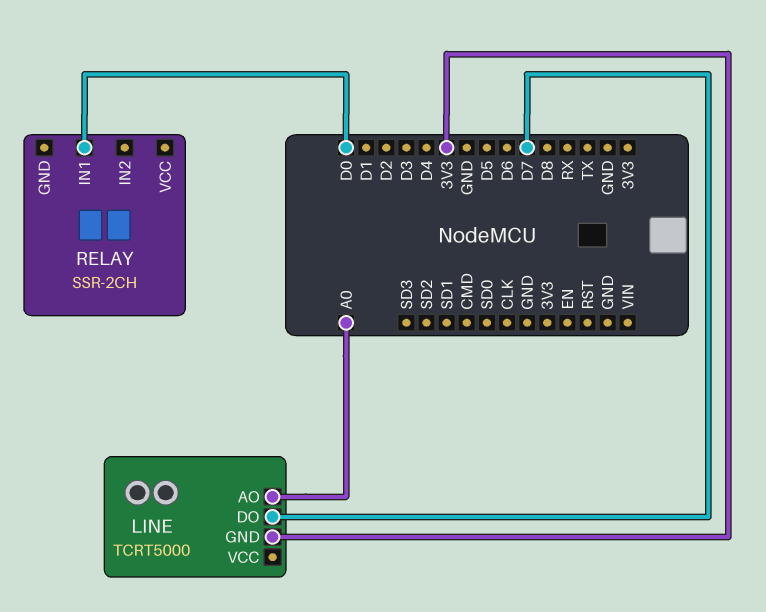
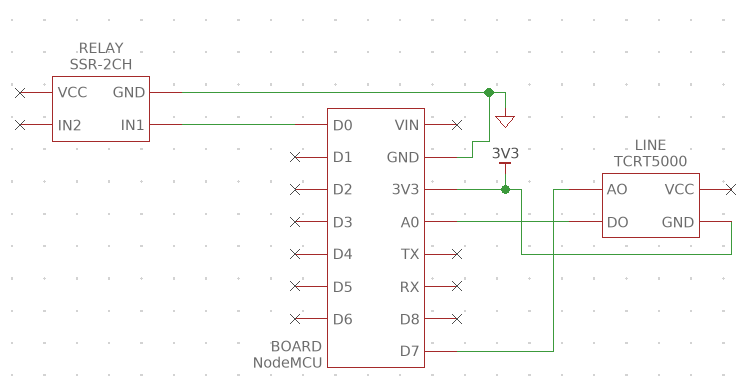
LINE pin AO: A0 -> D7
LINE pin DO: D7 -> A0
RELAY pin GND: none -> GND

